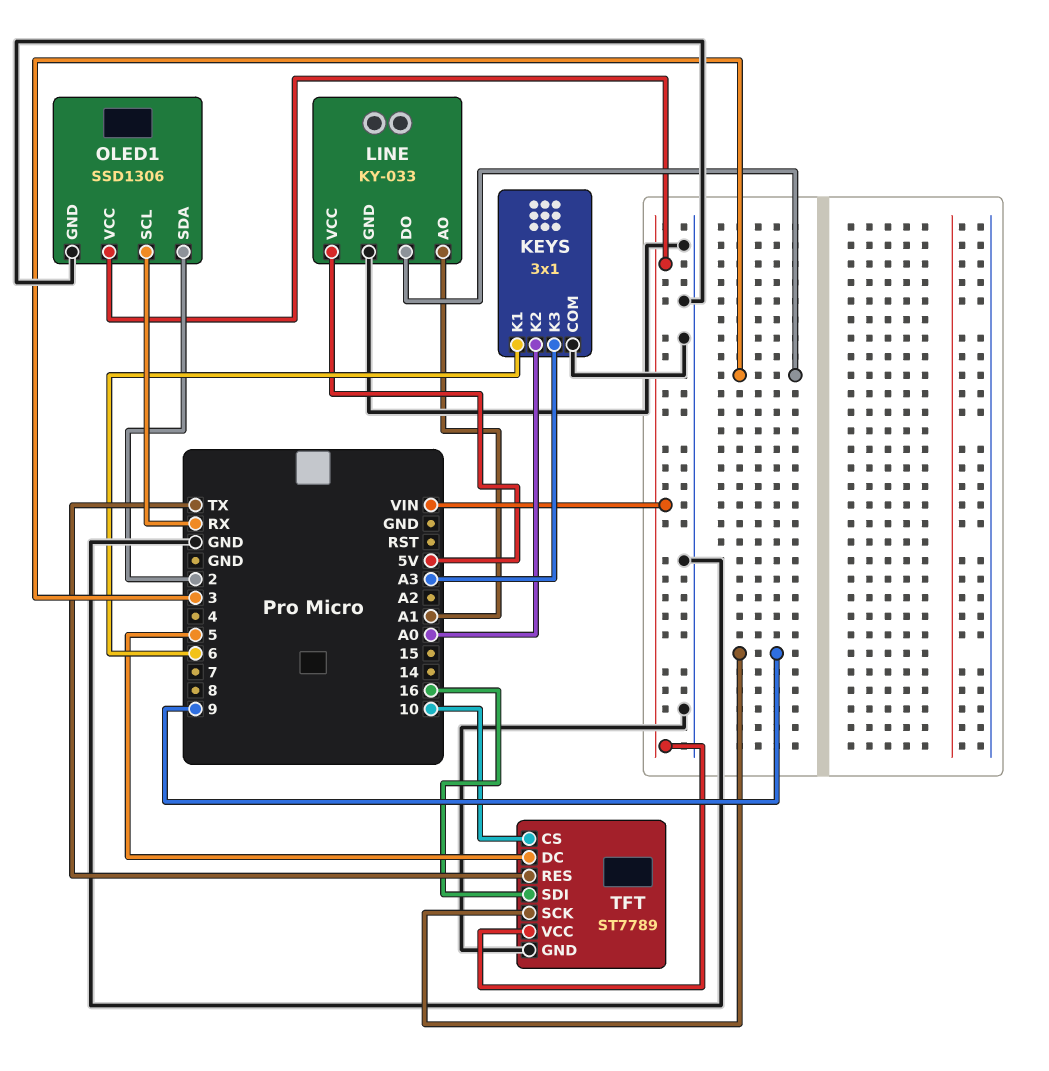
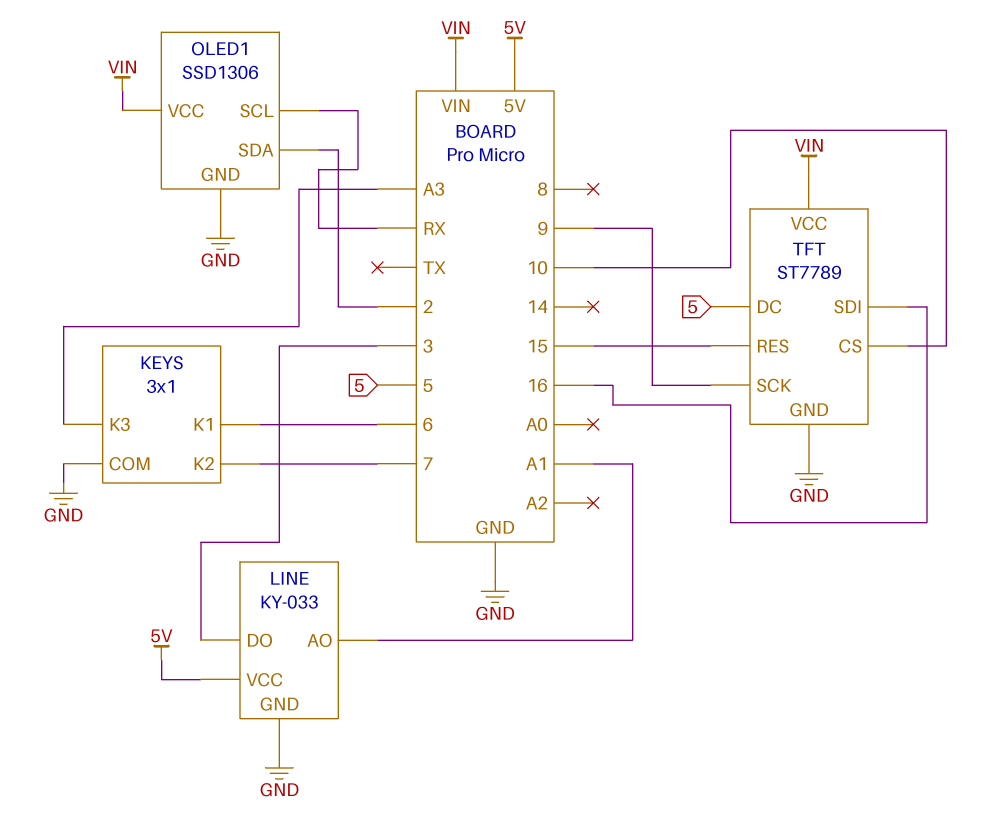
KEYS pin K2: A0 -> 7
TFT pin RES: TX -> 15

